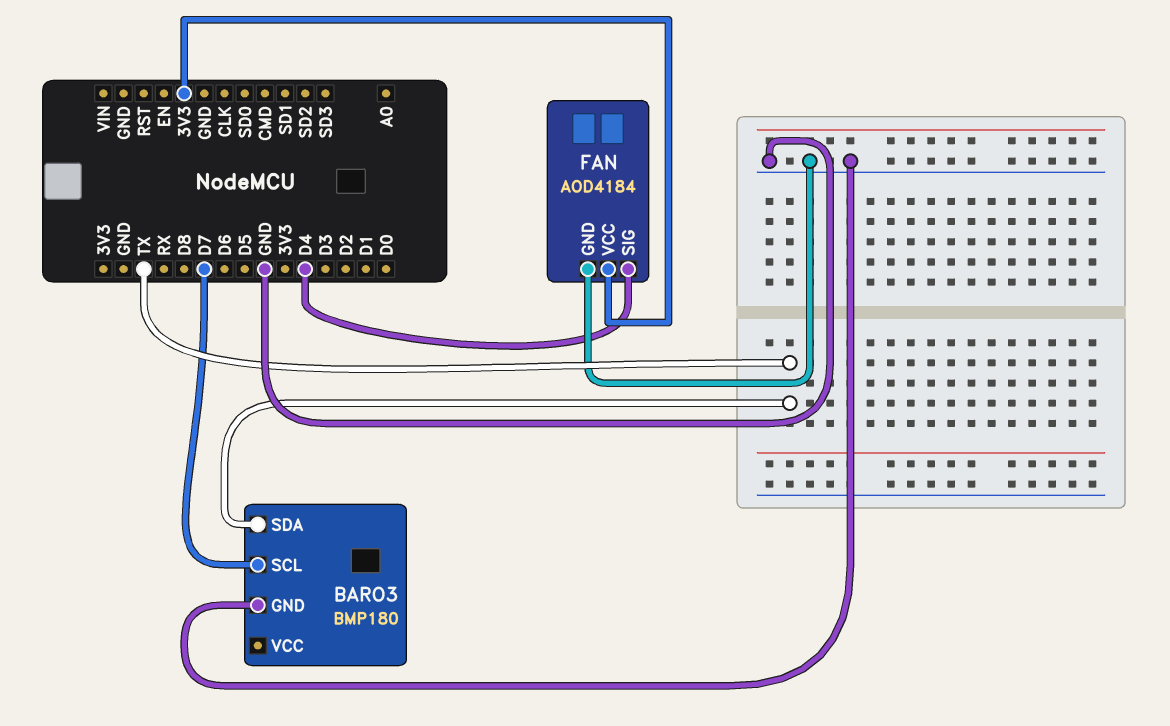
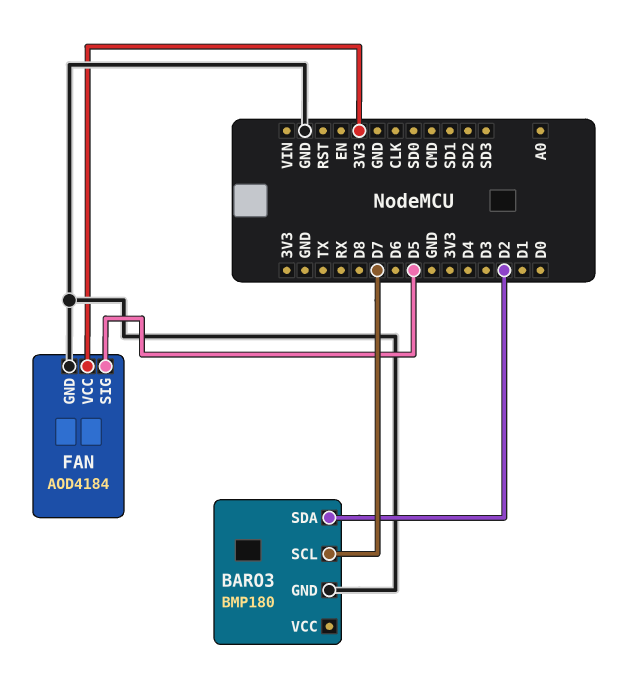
BARO3 pin SDA: TX -> D2
FAN pin SIG: D4 -> D5

